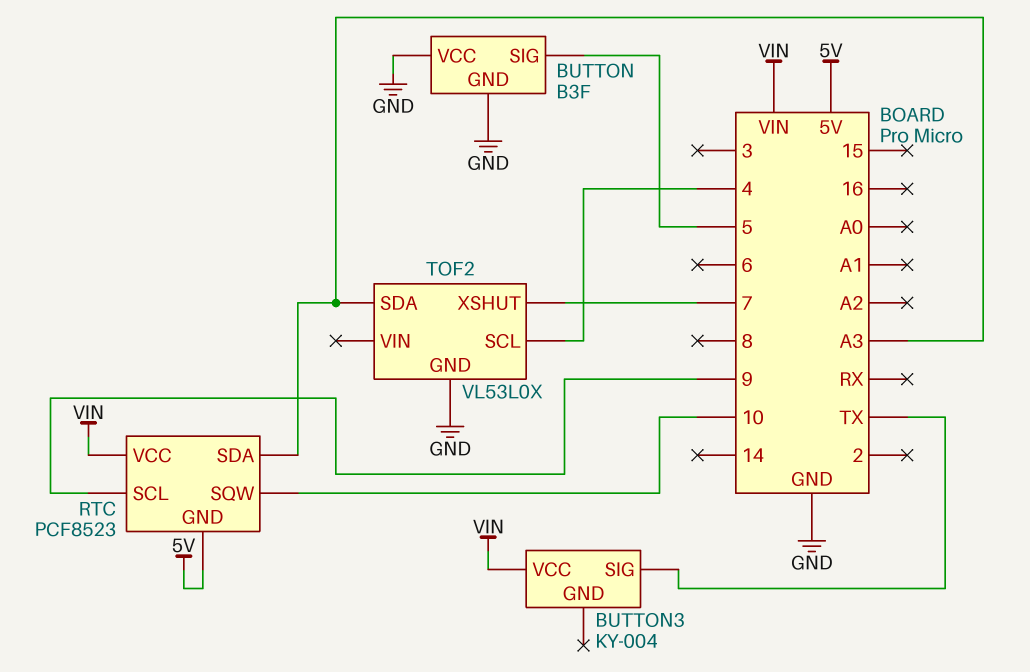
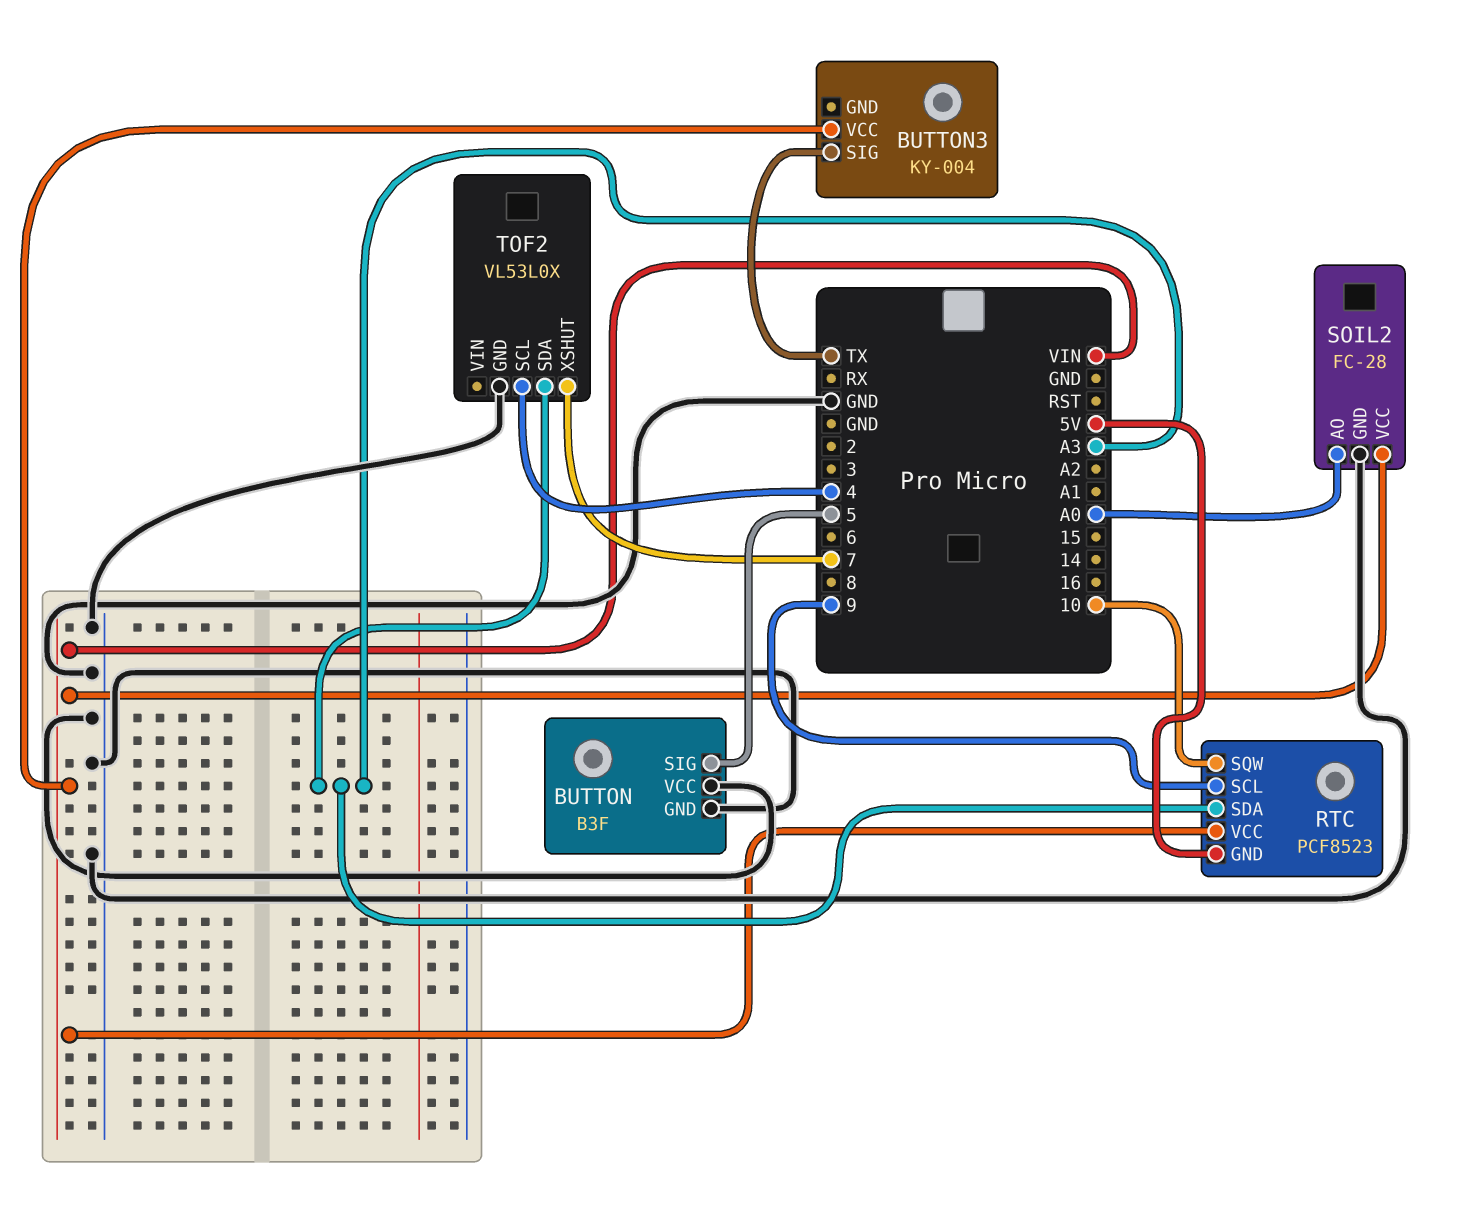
SOIL2: none -> FC-28
SOIL2 pin AO: none -> A0
SOIL2 pin GND: none -> GND
SOIL2 pin VCC: none -> VIN

